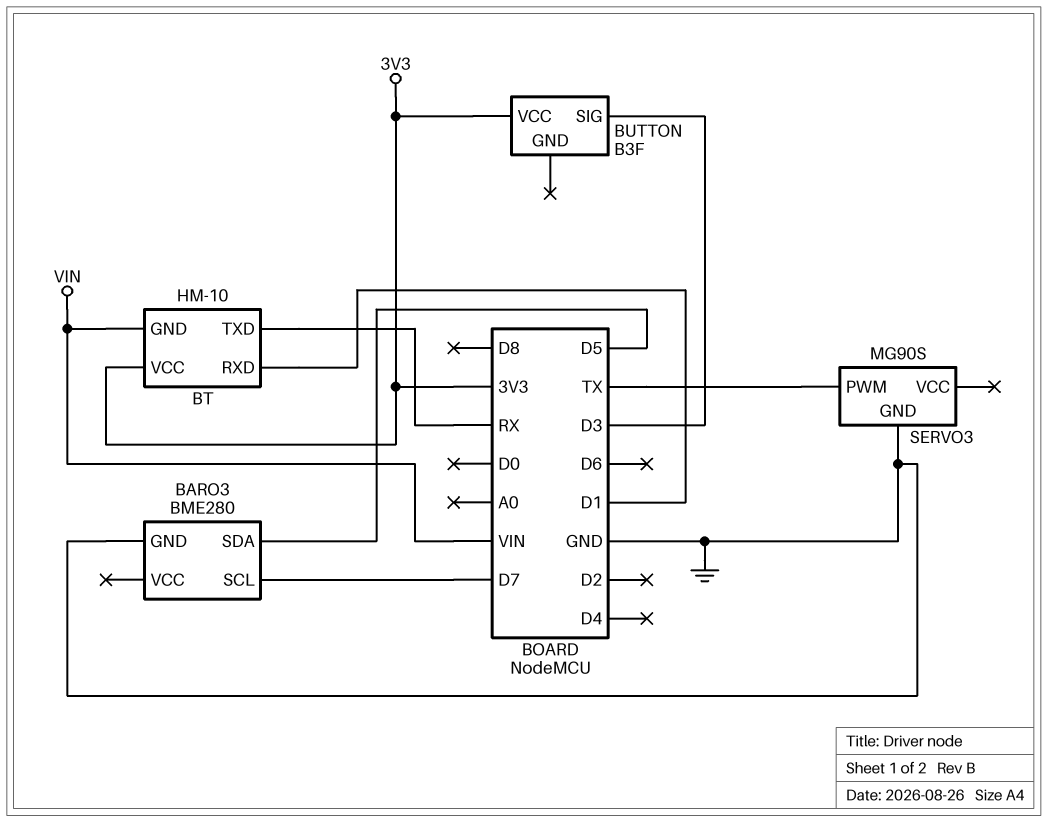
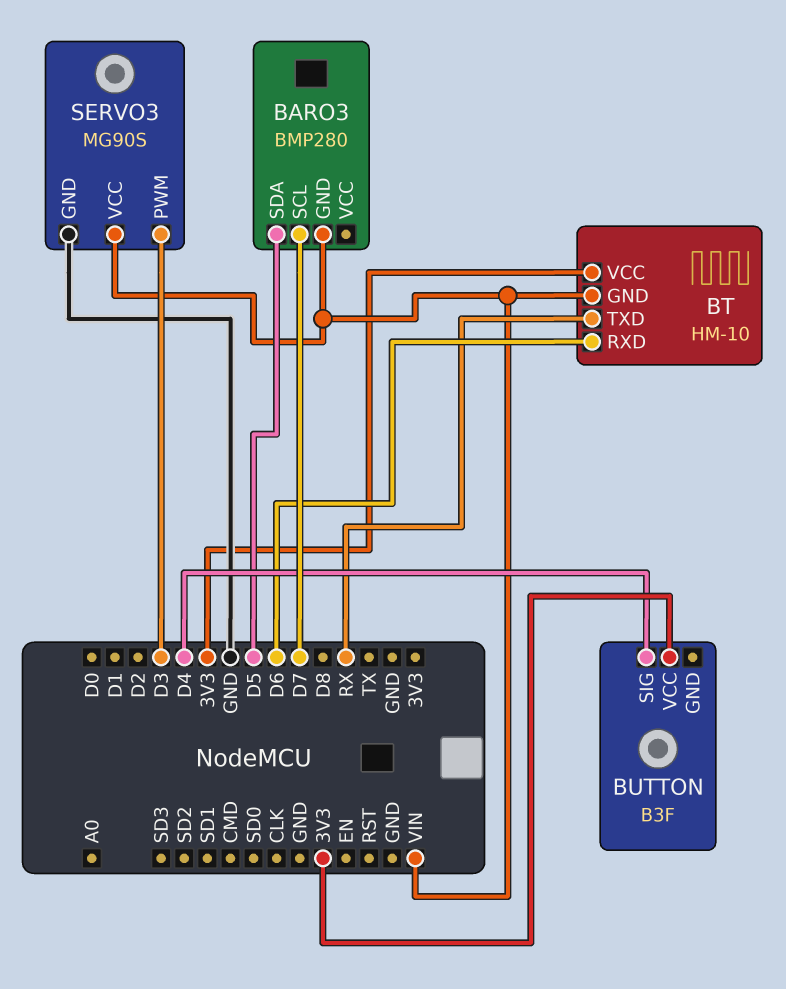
BARO3: BME280 -> BMP280
BARO3 pin GND: GND -> VIN
BT pin RXD: D1 -> D6
BUTTON pin SIG: D3 -> D4
SERVO3 pin PWM: TX -> D3
SERVO3 pin VCC: none -> VIN

